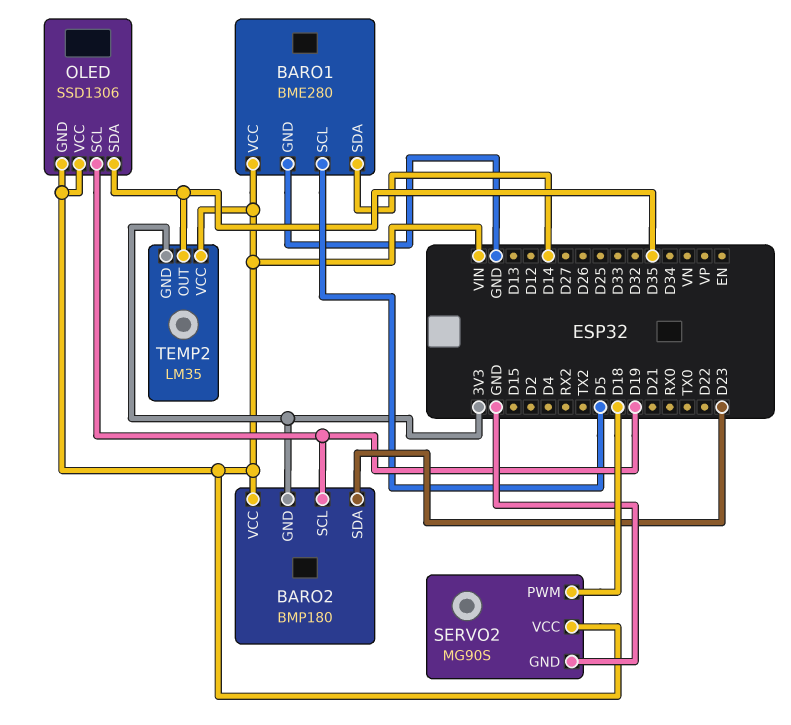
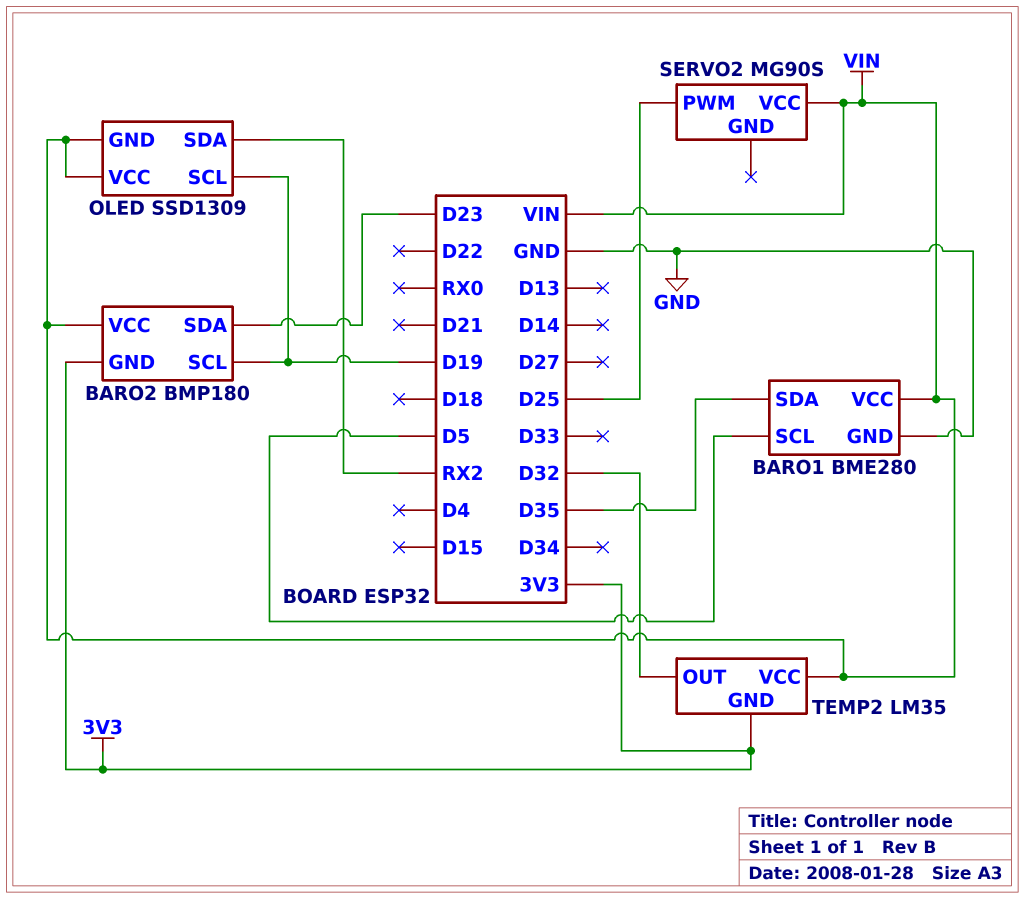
BARO1 pin SDA: D14 -> D35
OLED: SSD1306 -> SSD1309
OLED pin SDA: D35 -> RX2
SERVO2 pin GND: GND -> none
SERVO2 pin PWM: D18 -> D25
TEMP2 pin OUT: D35 -> D32

